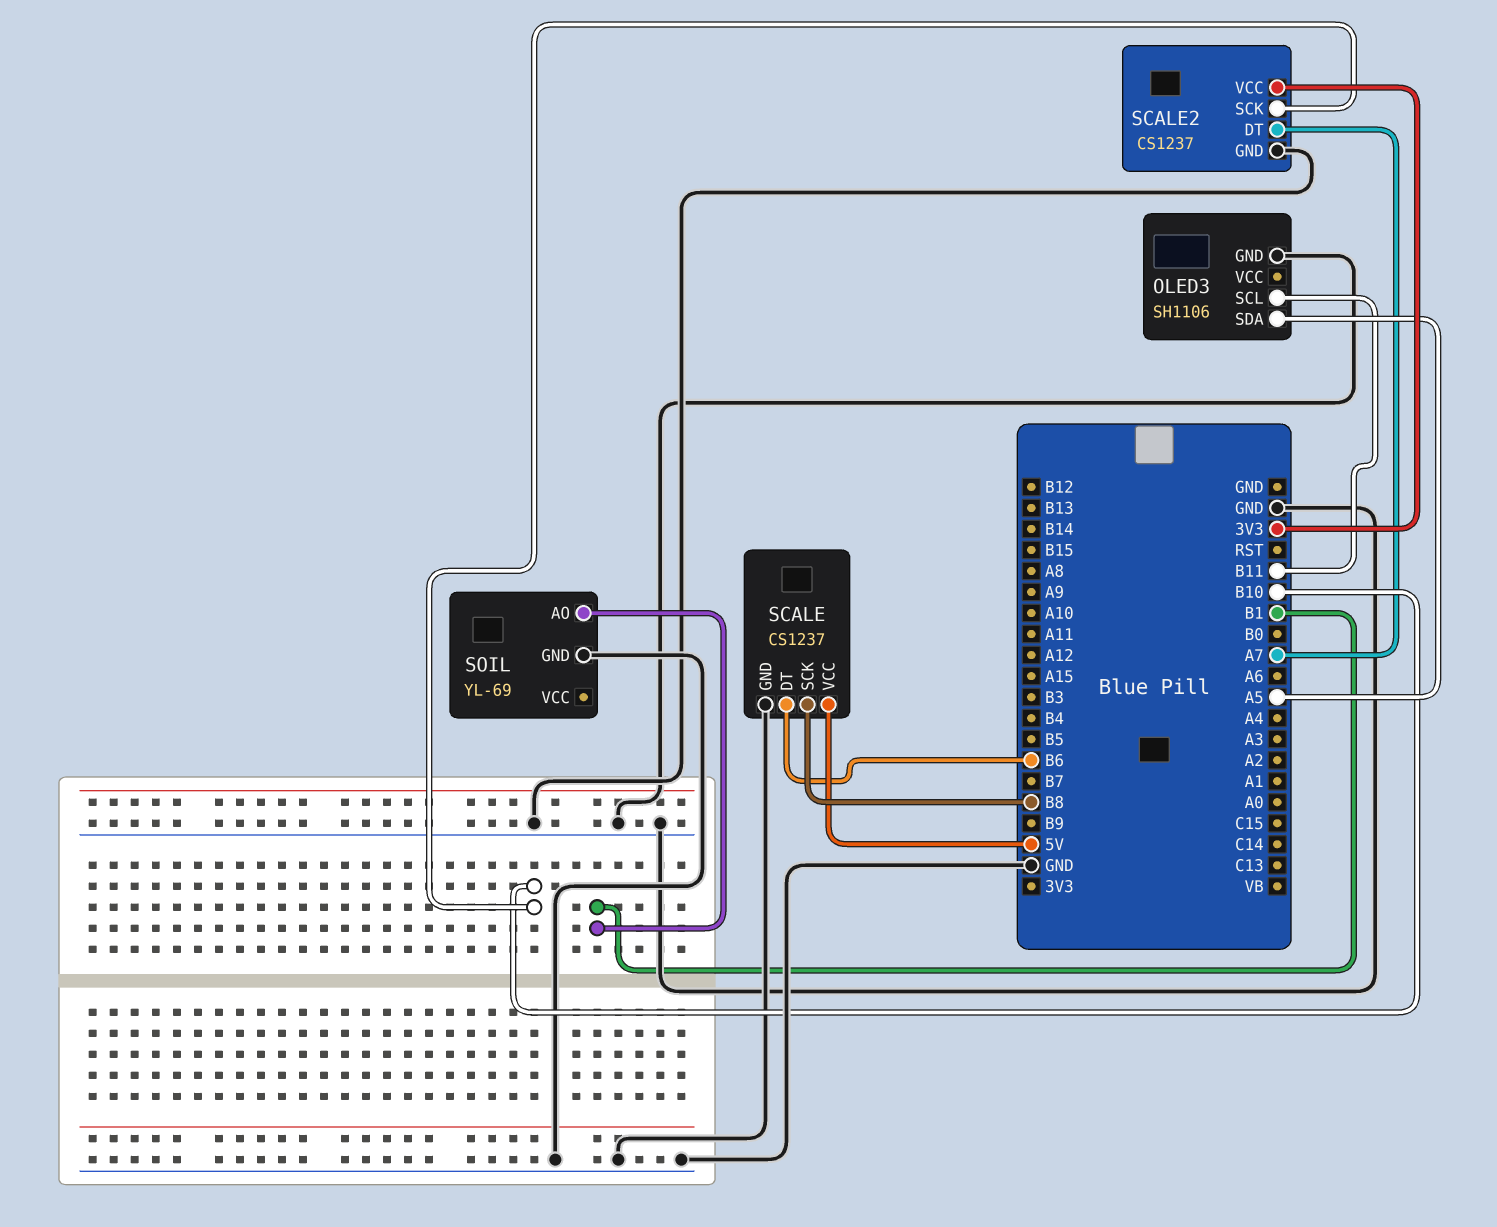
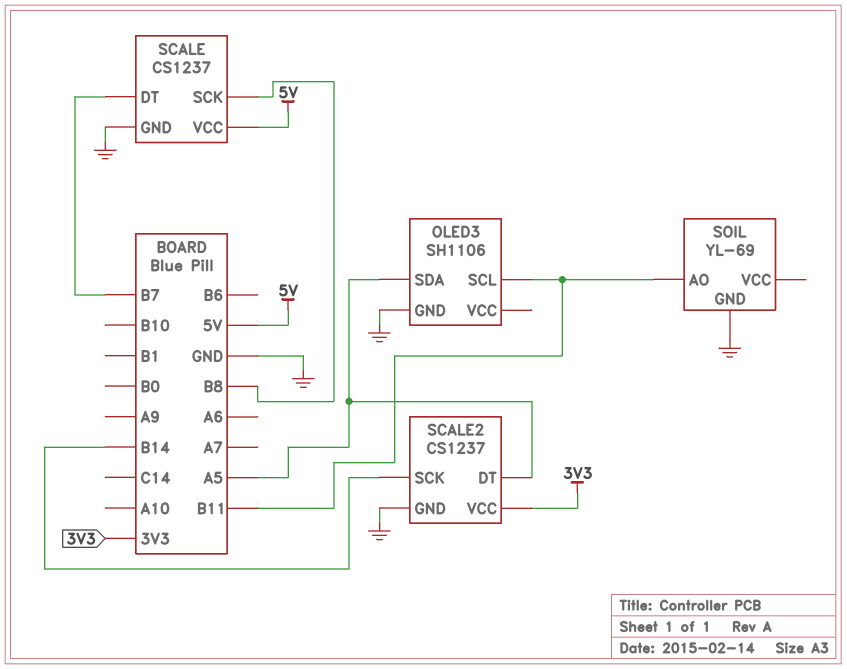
SCALE pin DT: B6 -> B7
SCALE2 pin DT: A7 -> A5
SCALE2 pin SCK: B10 -> B14
SOIL pin AO: B1 -> B11

